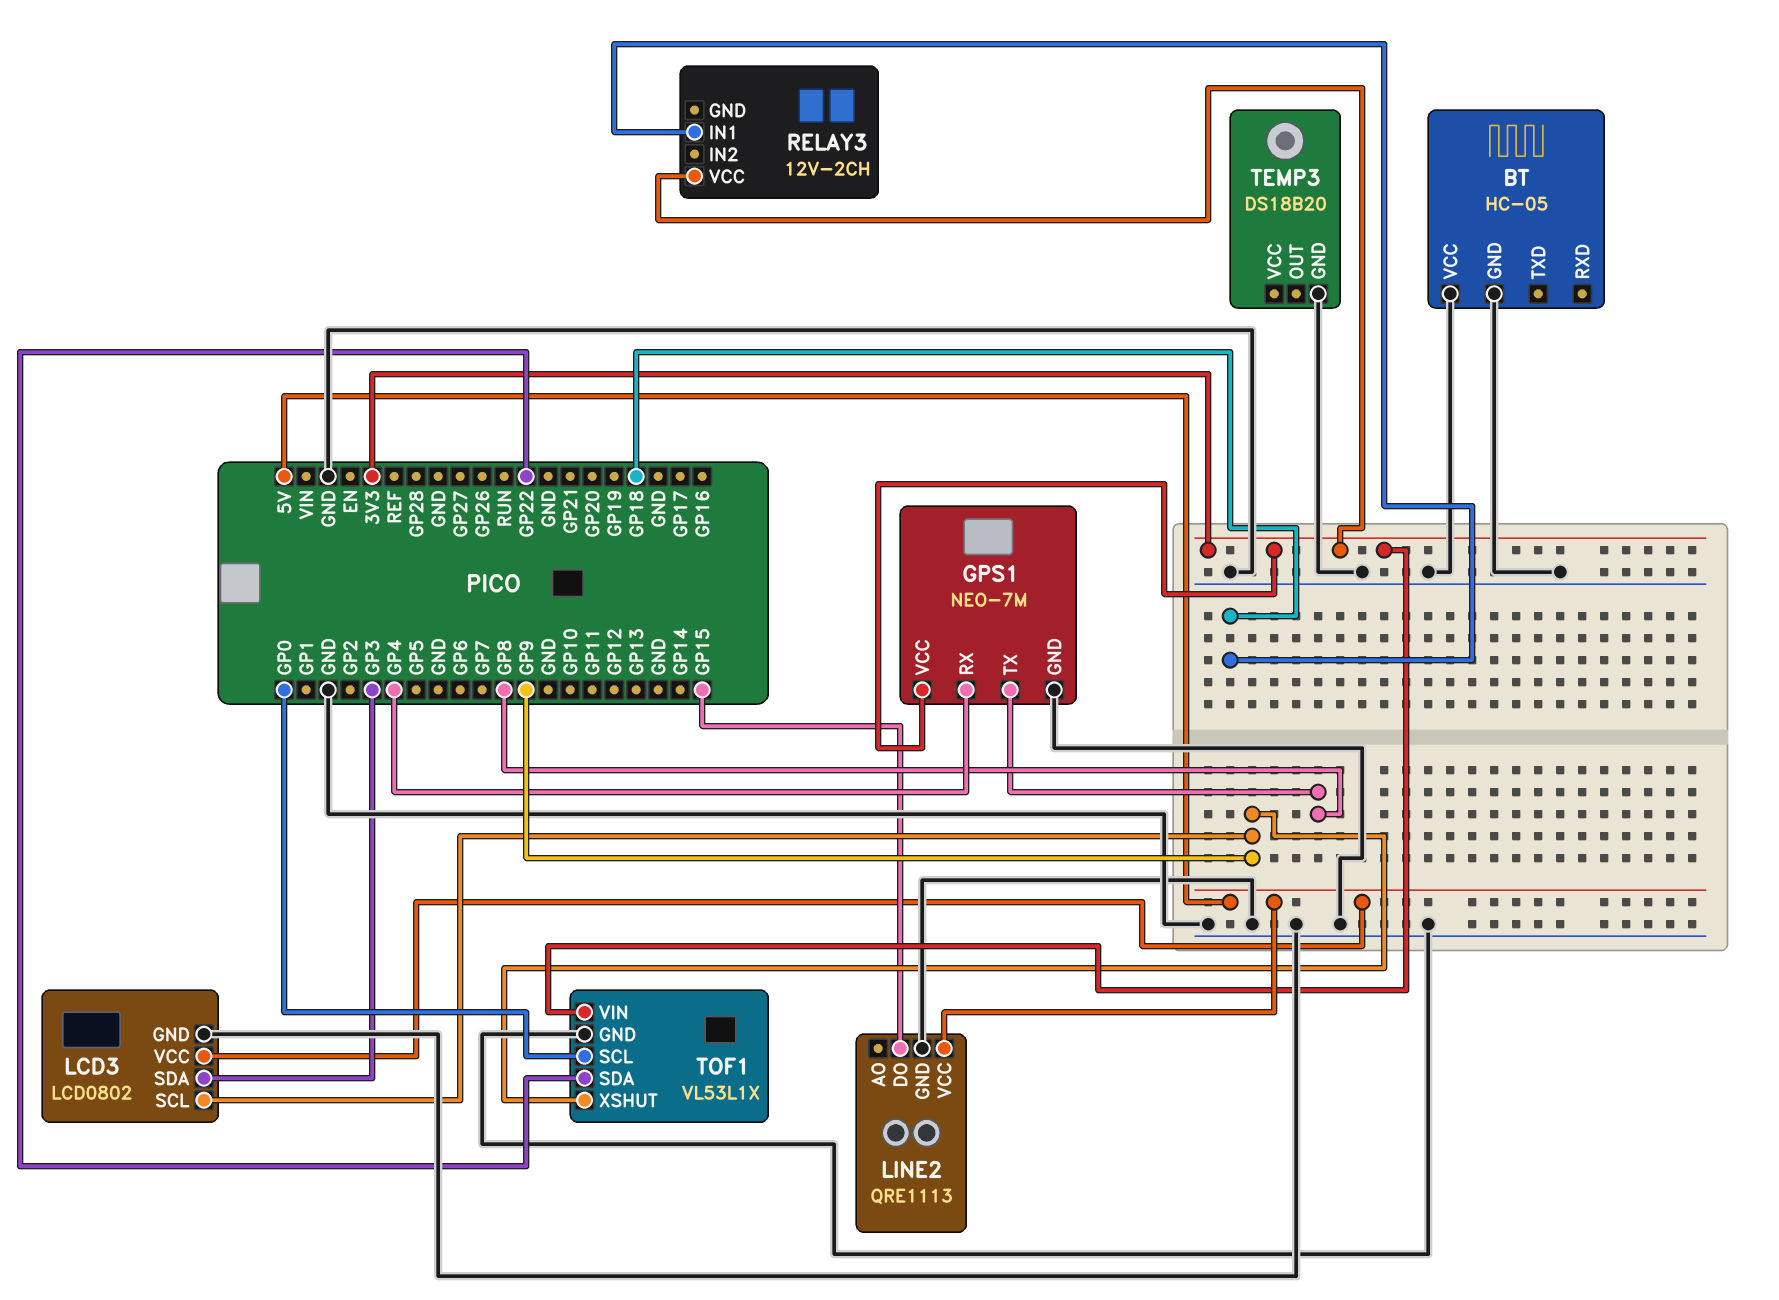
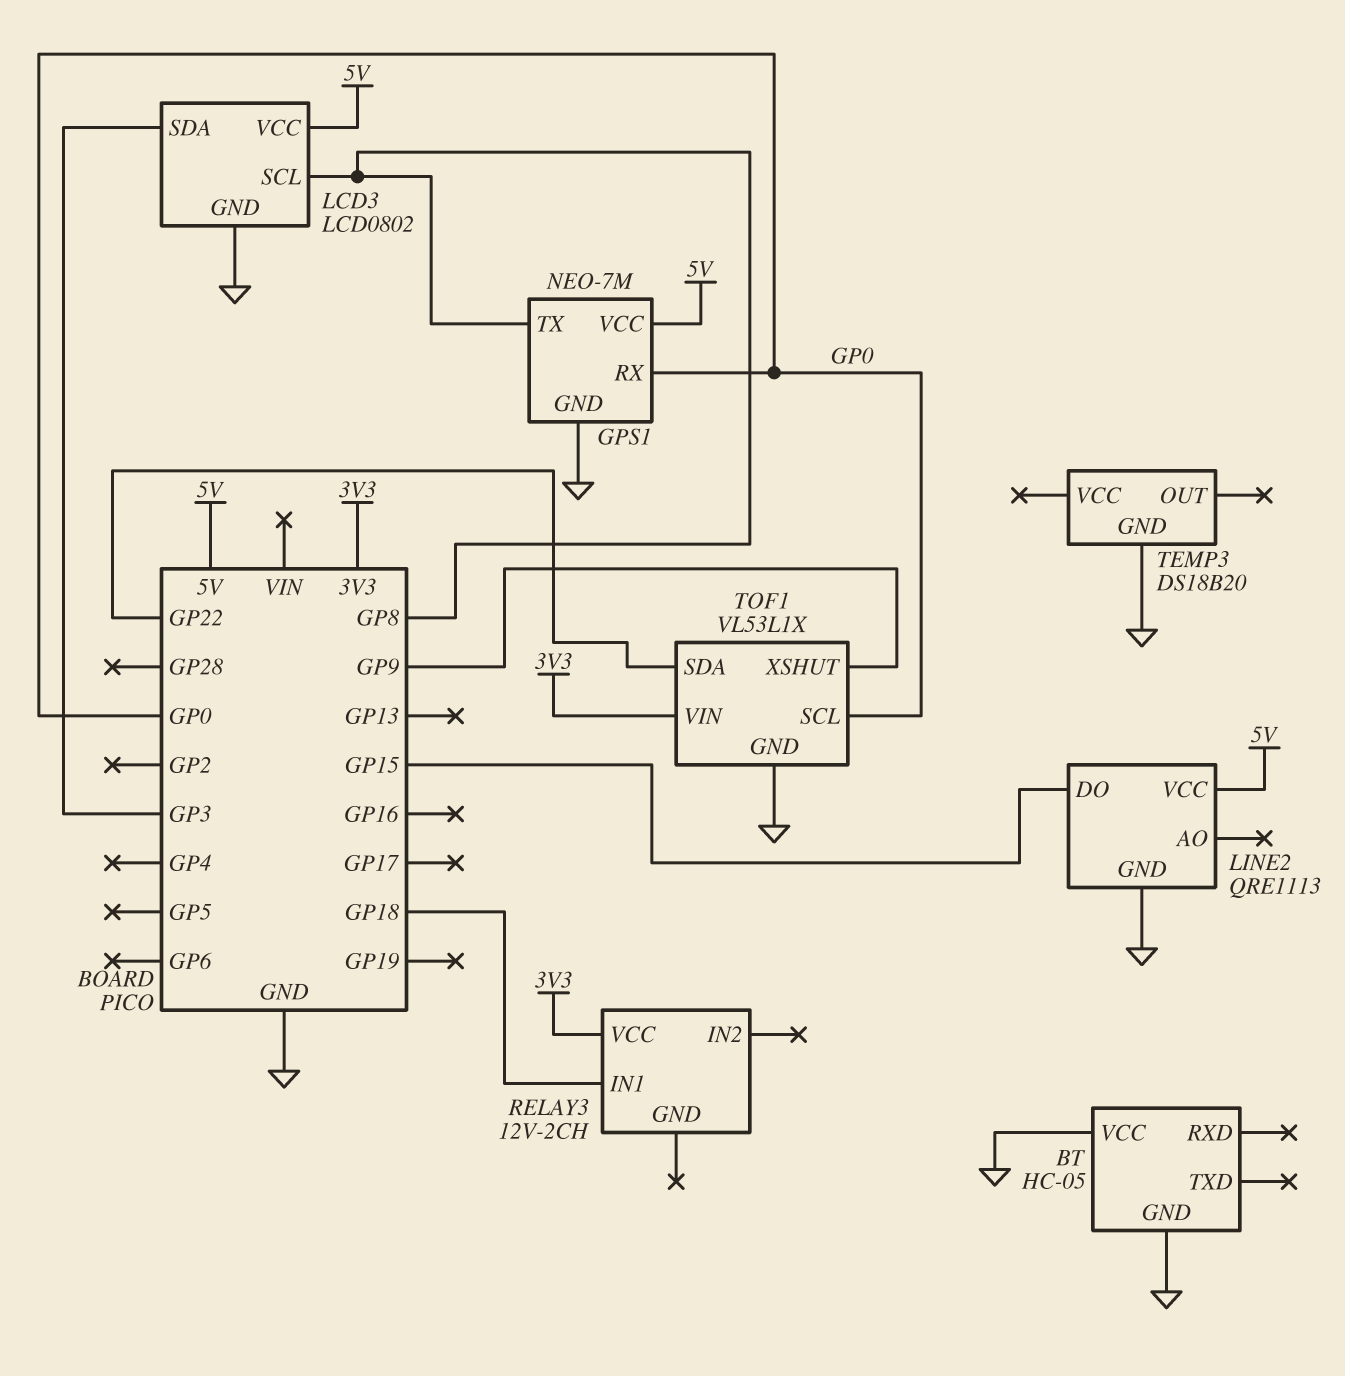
GPS1 pin RX: GP4 -> GP0
GPS1 pin VCC: 3V3 -> 5V
LCD3 pin SCL: GP9 -> GP8

